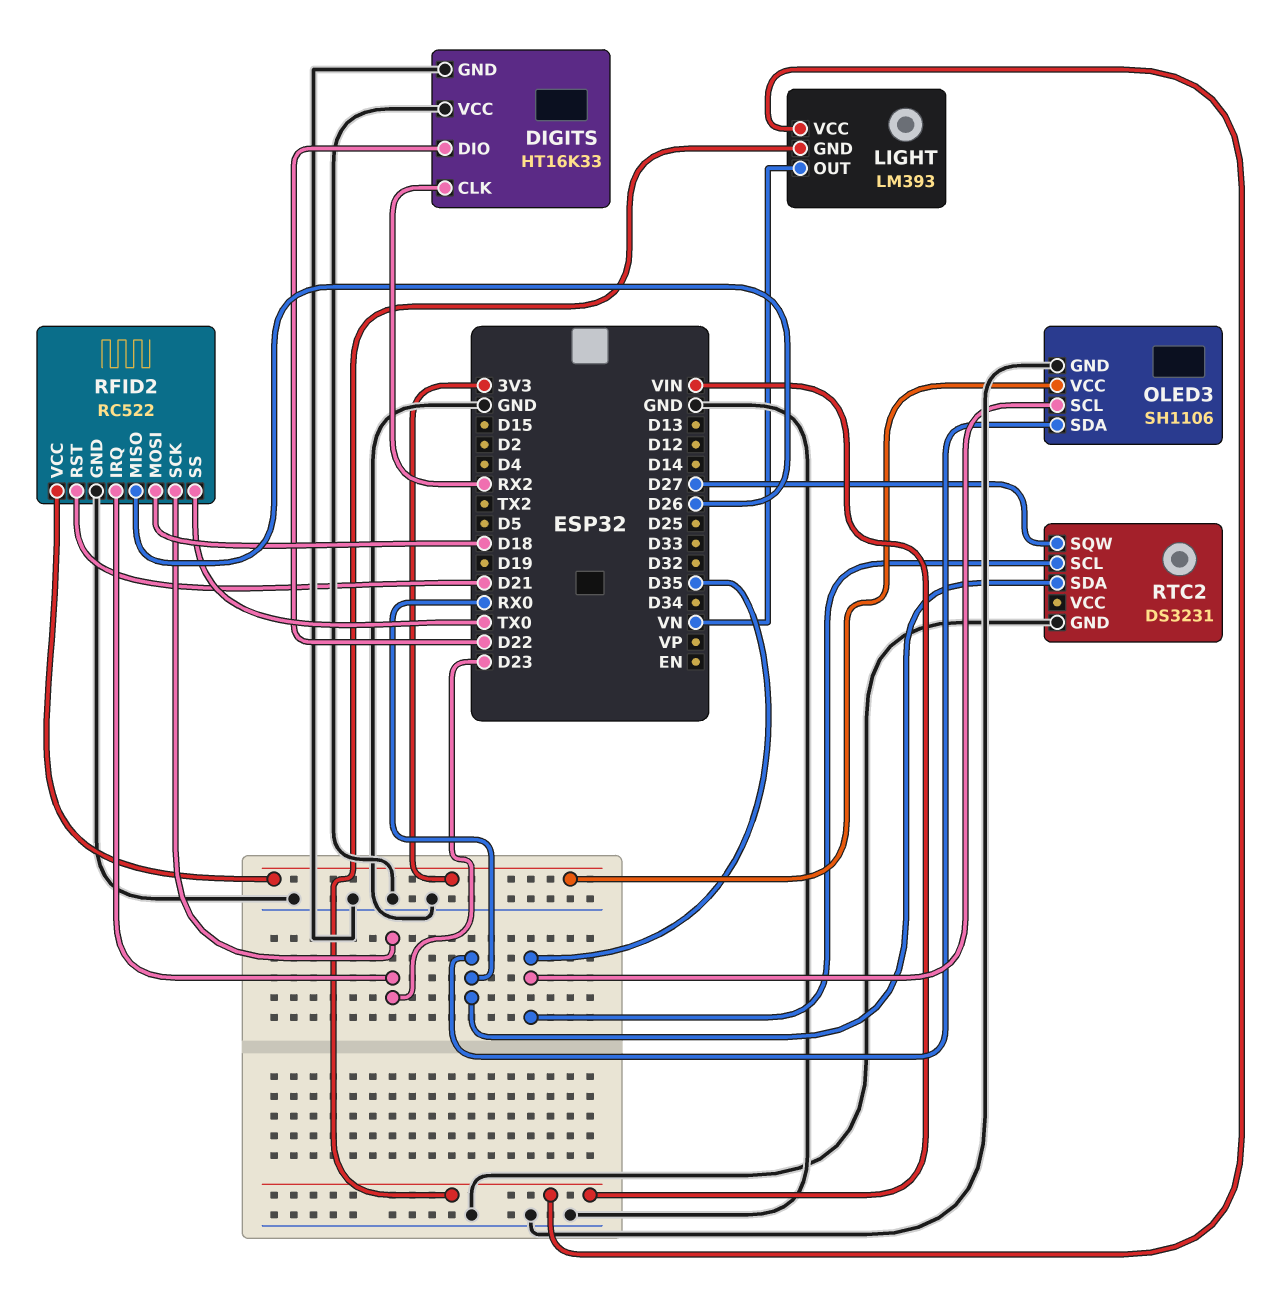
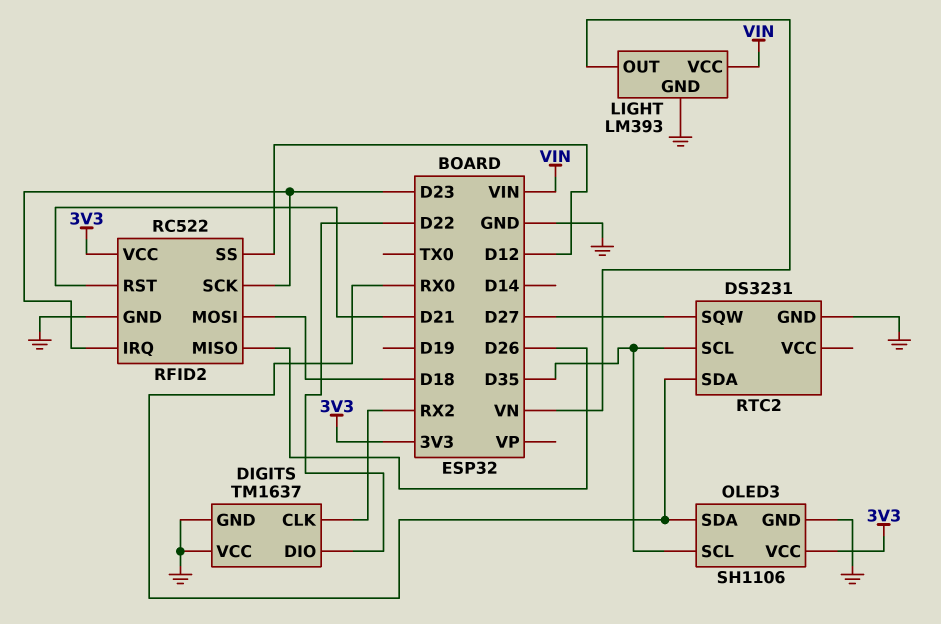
DIGITS: HT16K33 -> TM1637
LIGHT pin GND: VIN -> GND
RFID2 pin SS: TX0 -> D12

